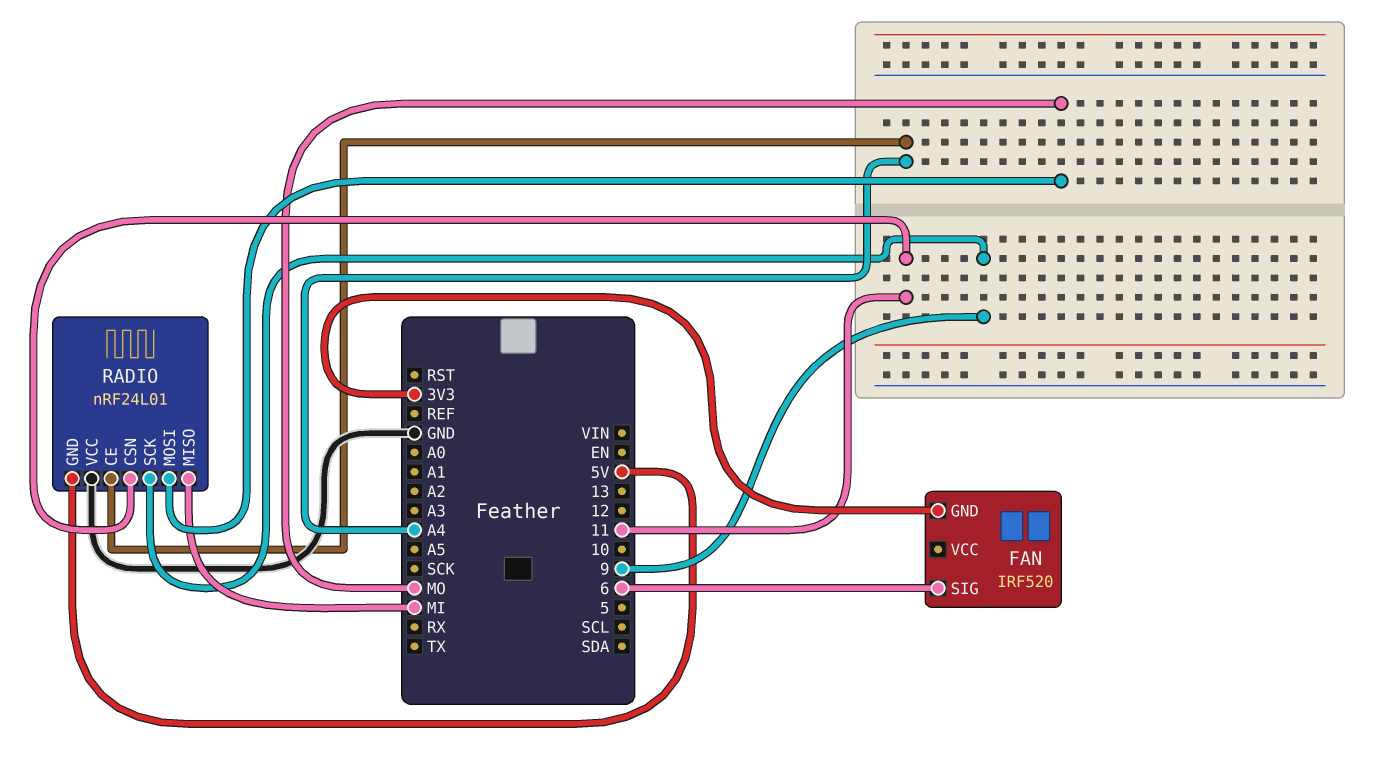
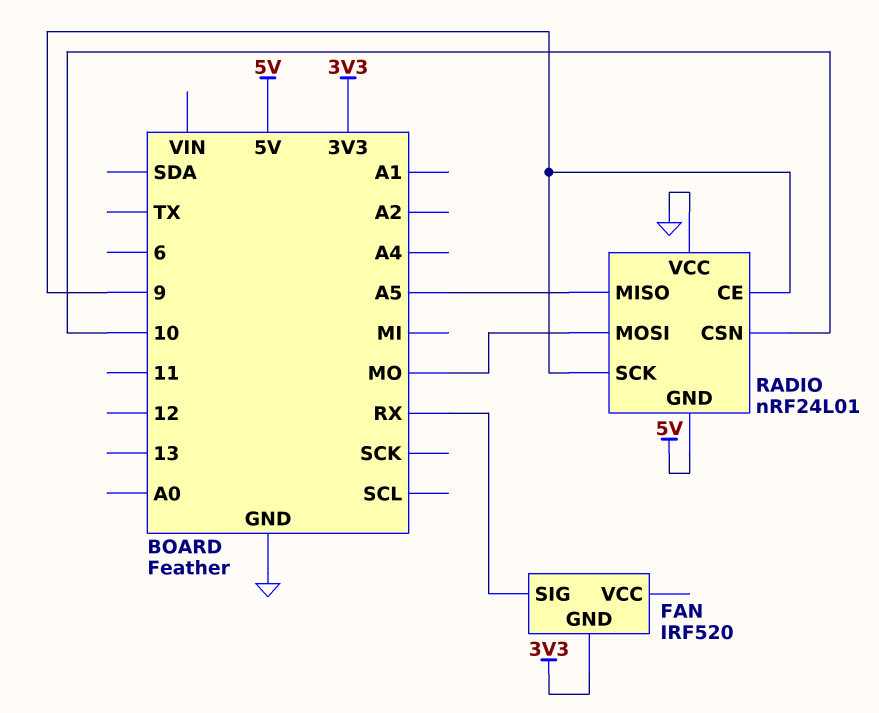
FAN pin SIG: 6 -> RX
RADIO pin CE: A4 -> 9
RADIO pin CSN: 11 -> 10
RADIO pin MISO: MI -> A5

